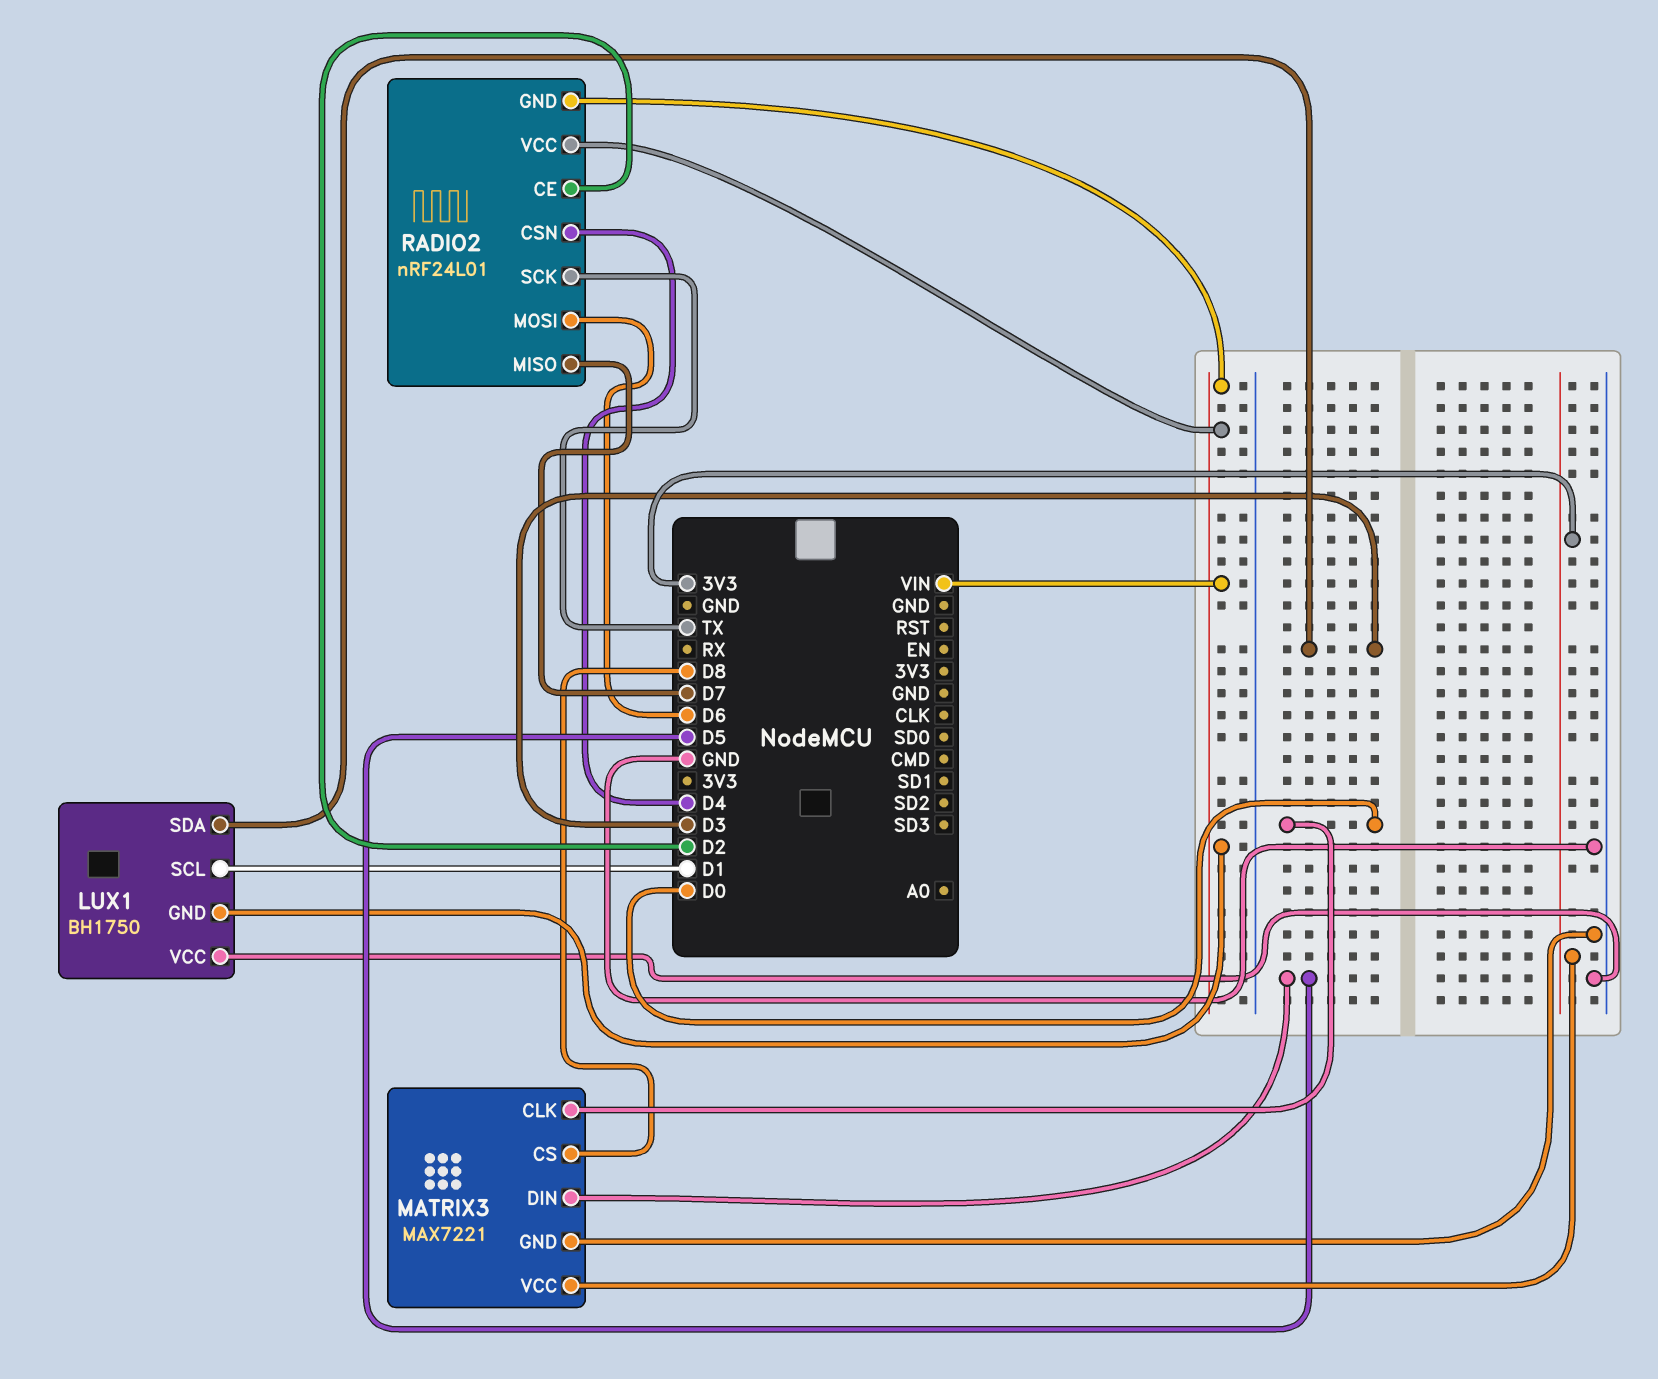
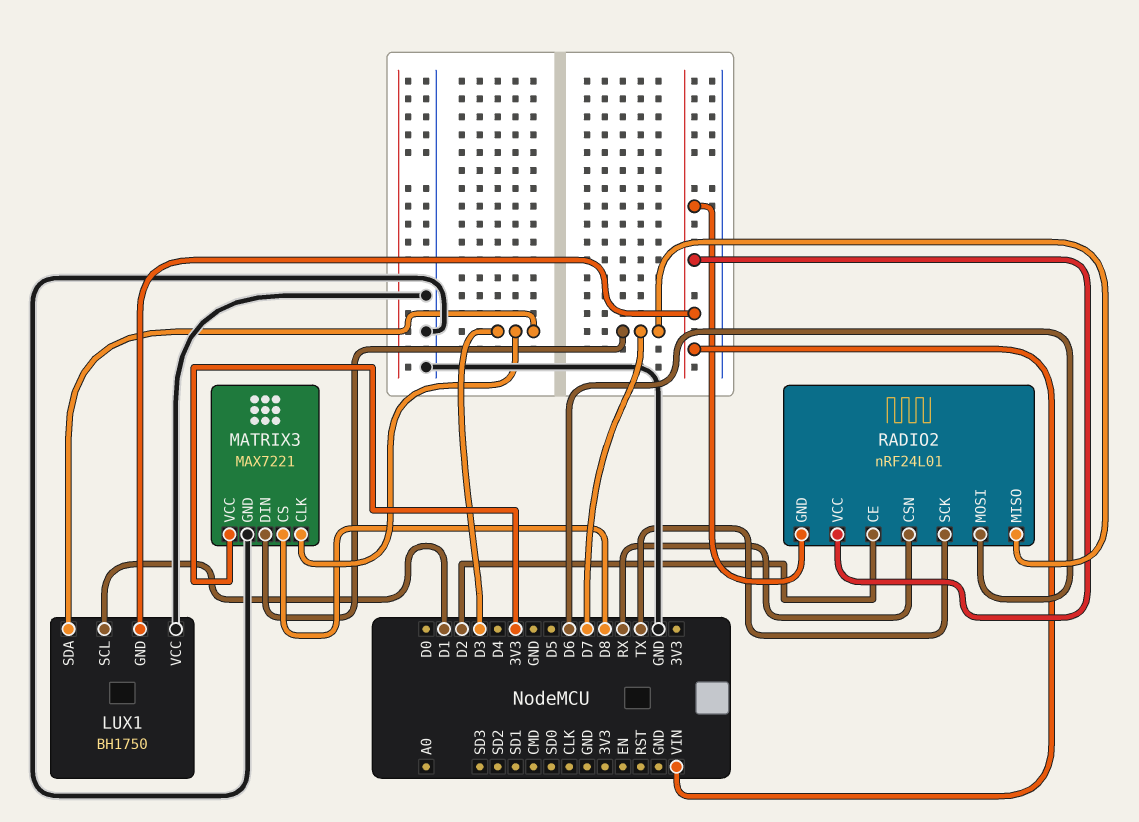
MATRIX3 pin CLK: D0 -> D3
MATRIX3 pin DIN: D5 -> D7
RADIO2 pin CSN: D4 -> RX

